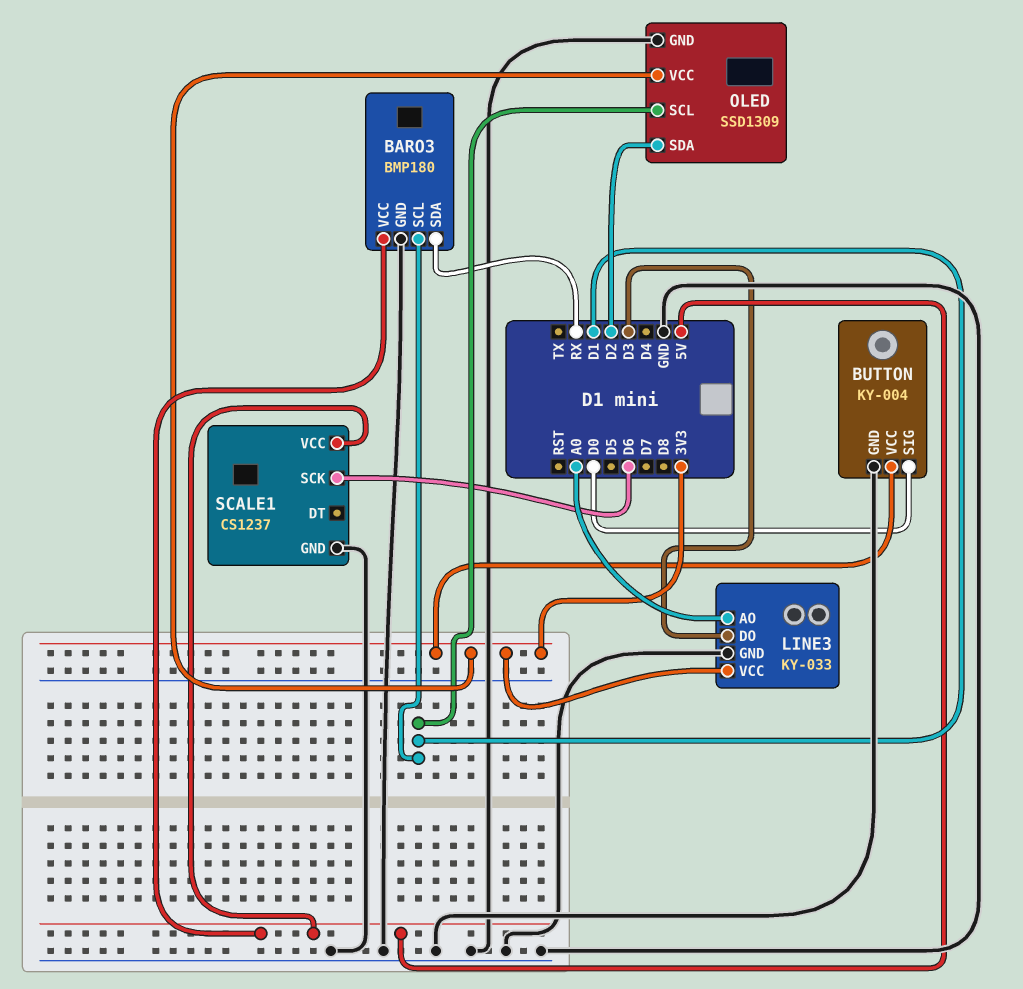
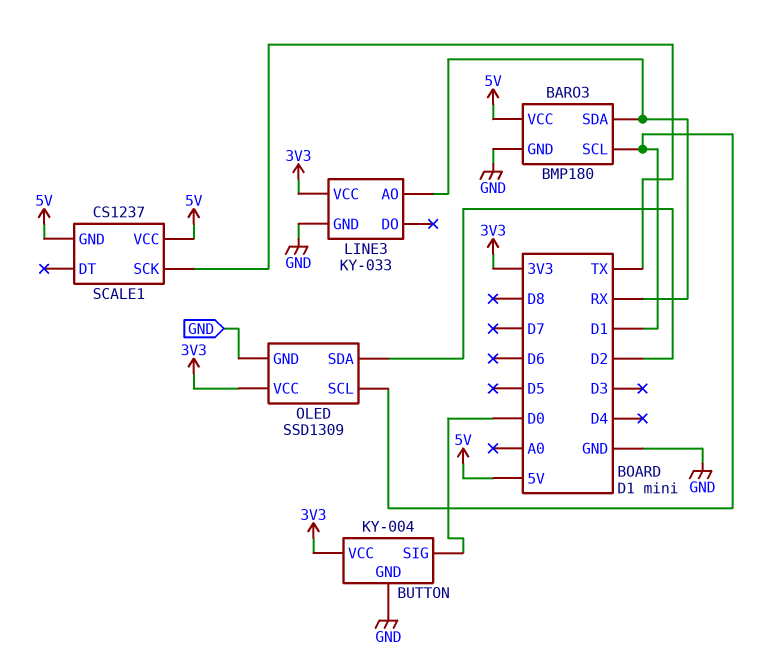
LINE3 pin AO: A0 -> RX
LINE3 pin DO: D3 -> none
SCALE1 pin GND: GND -> 5V
SCALE1 pin SCK: D6 -> TX

